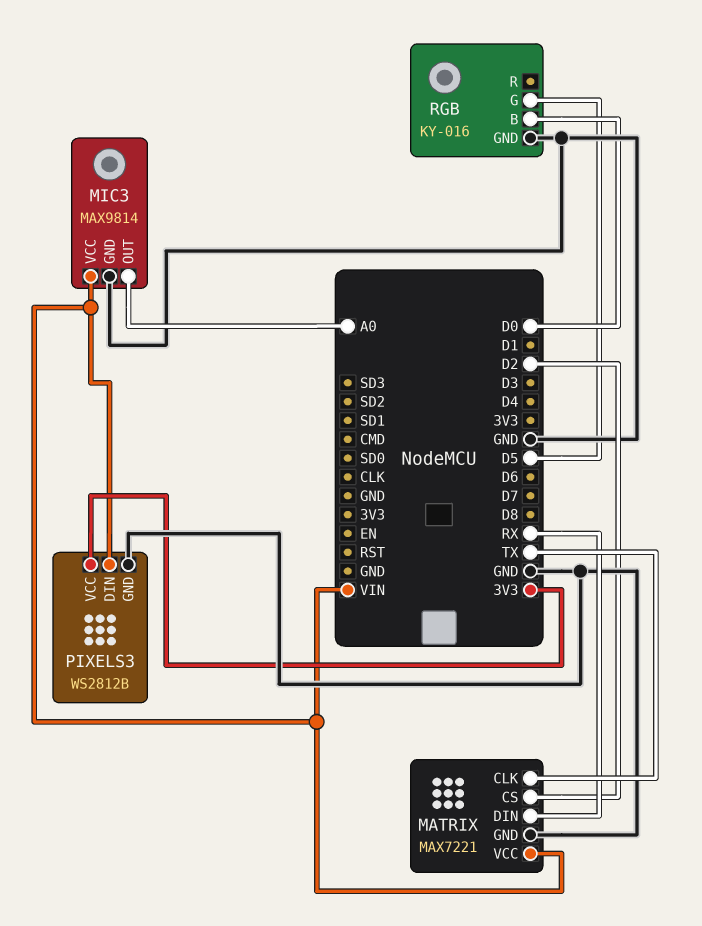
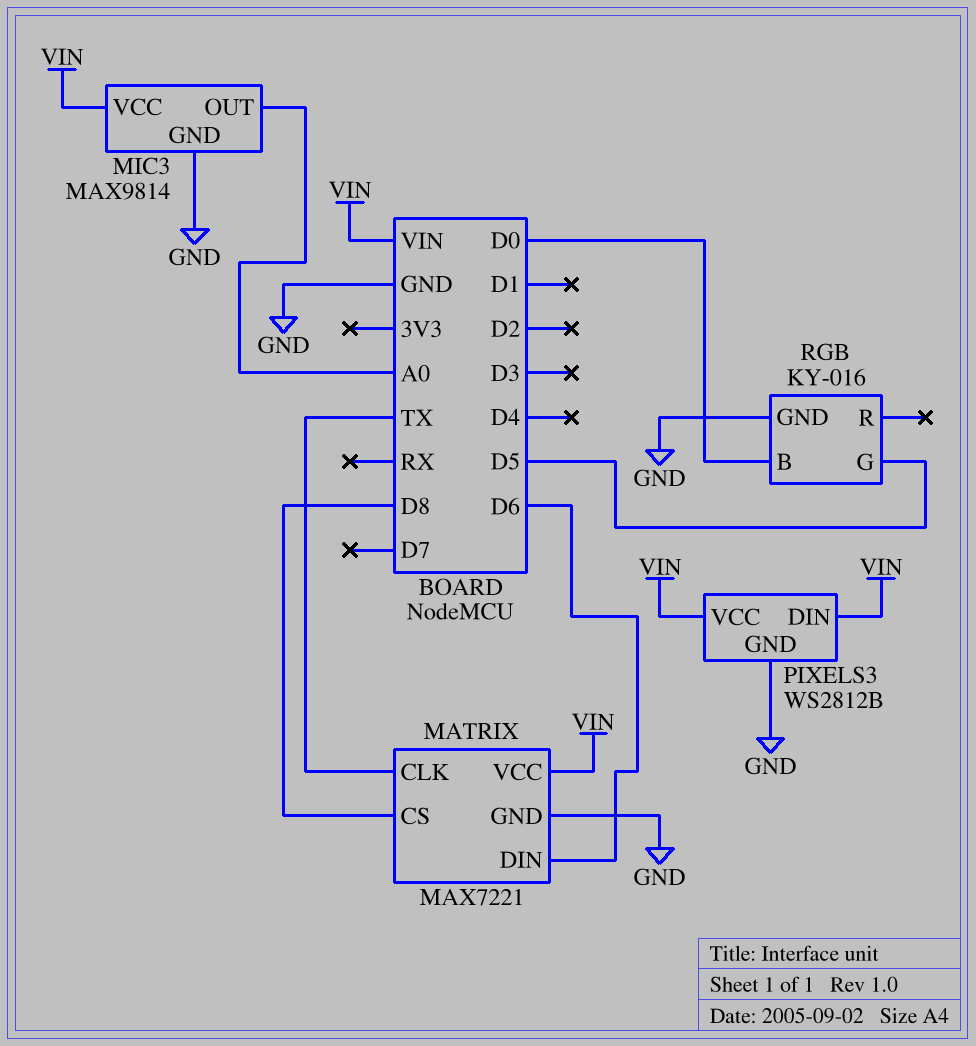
MATRIX pin CS: D2 -> D8
MATRIX pin DIN: RX -> D6
PIXELS3 pin VCC: 3V3 -> VIN

